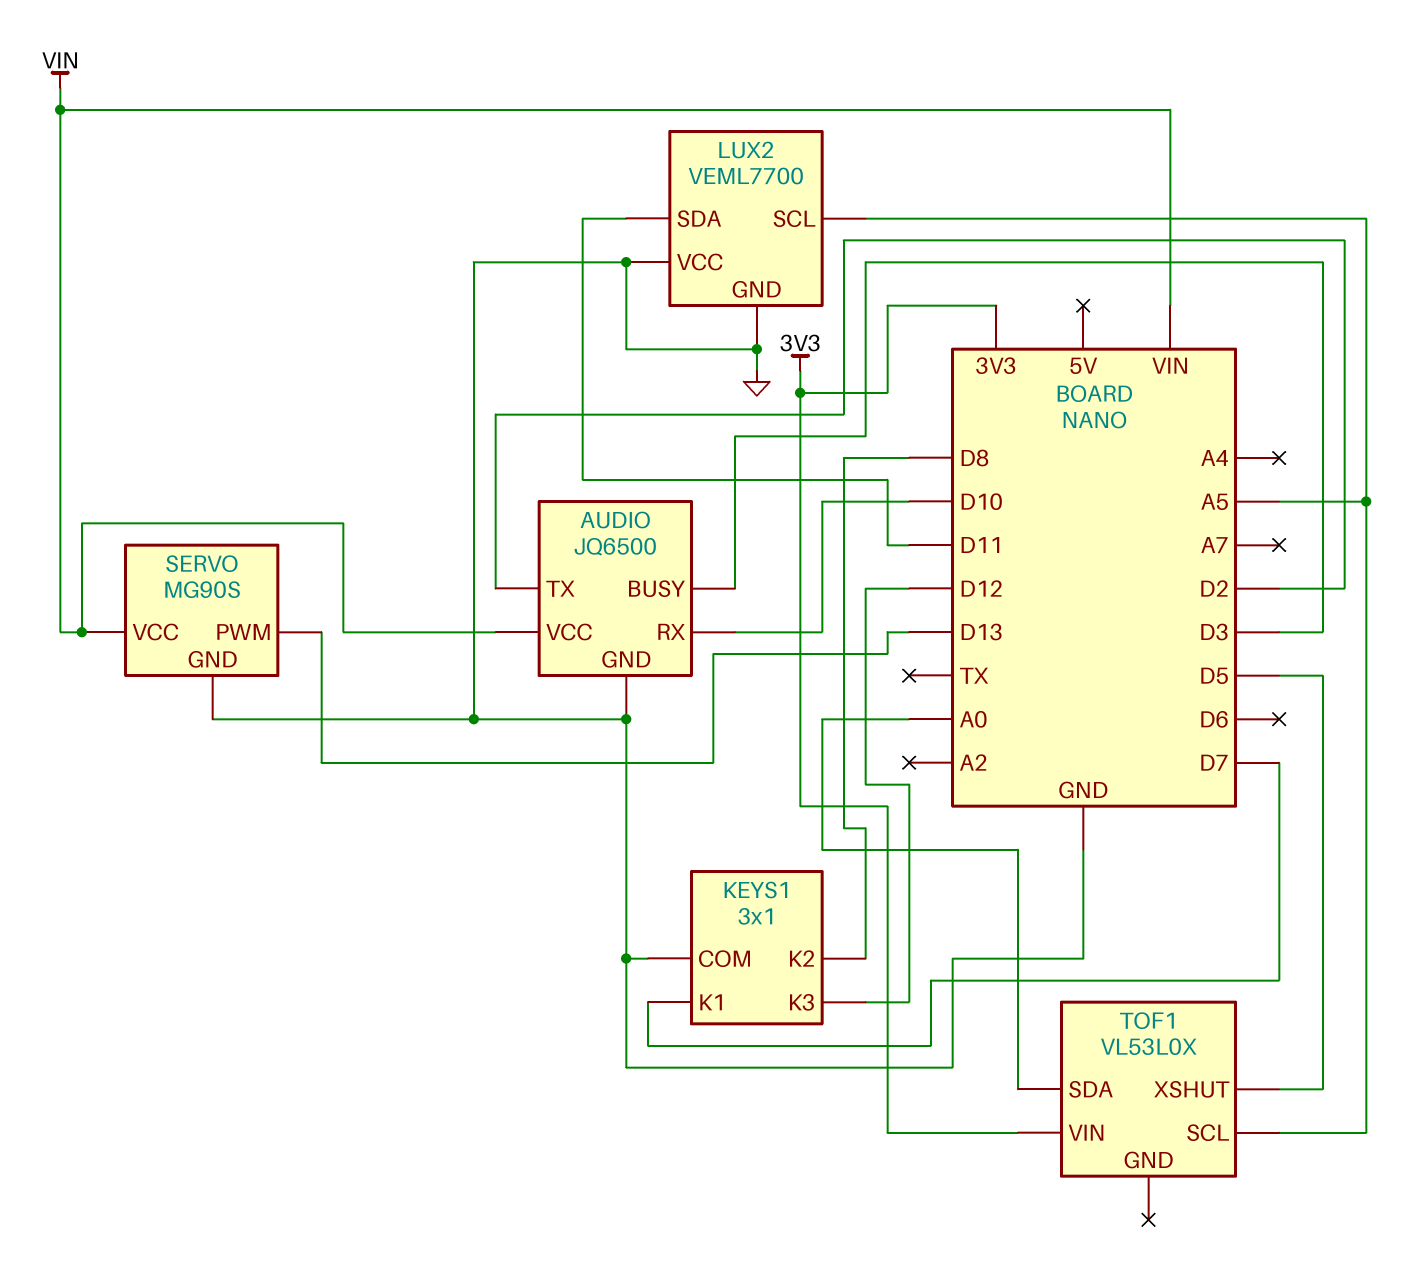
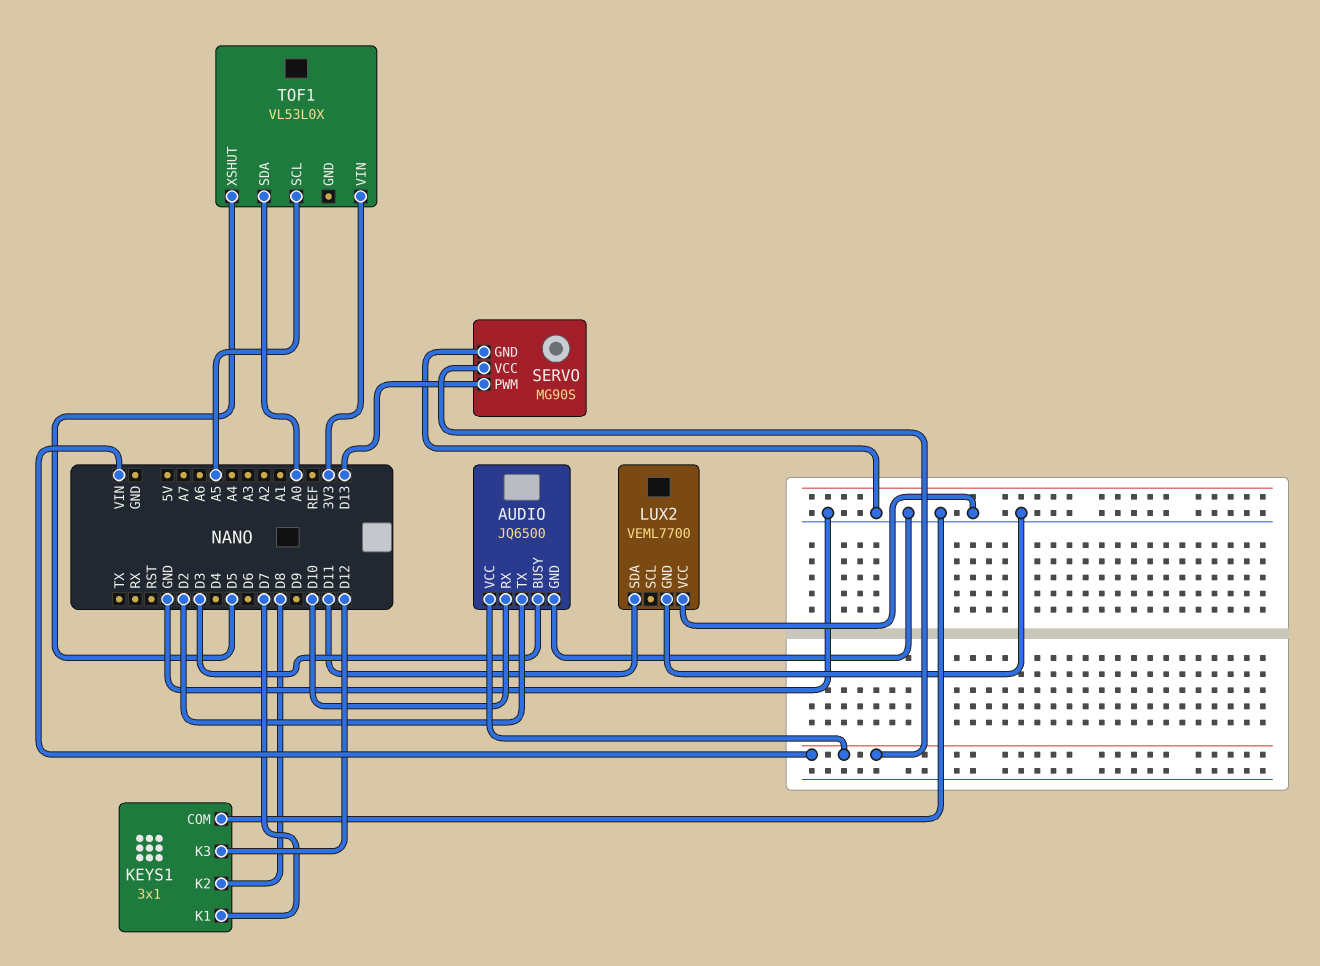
LUX2 pin SCL: A5 -> none

